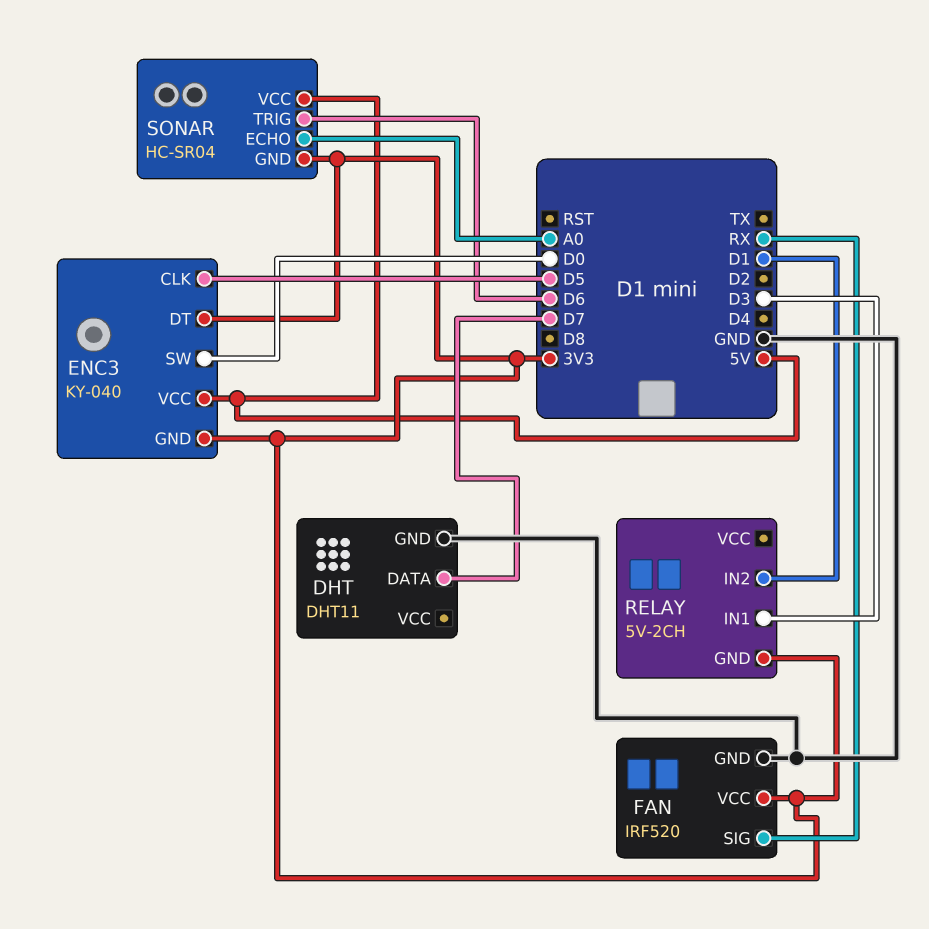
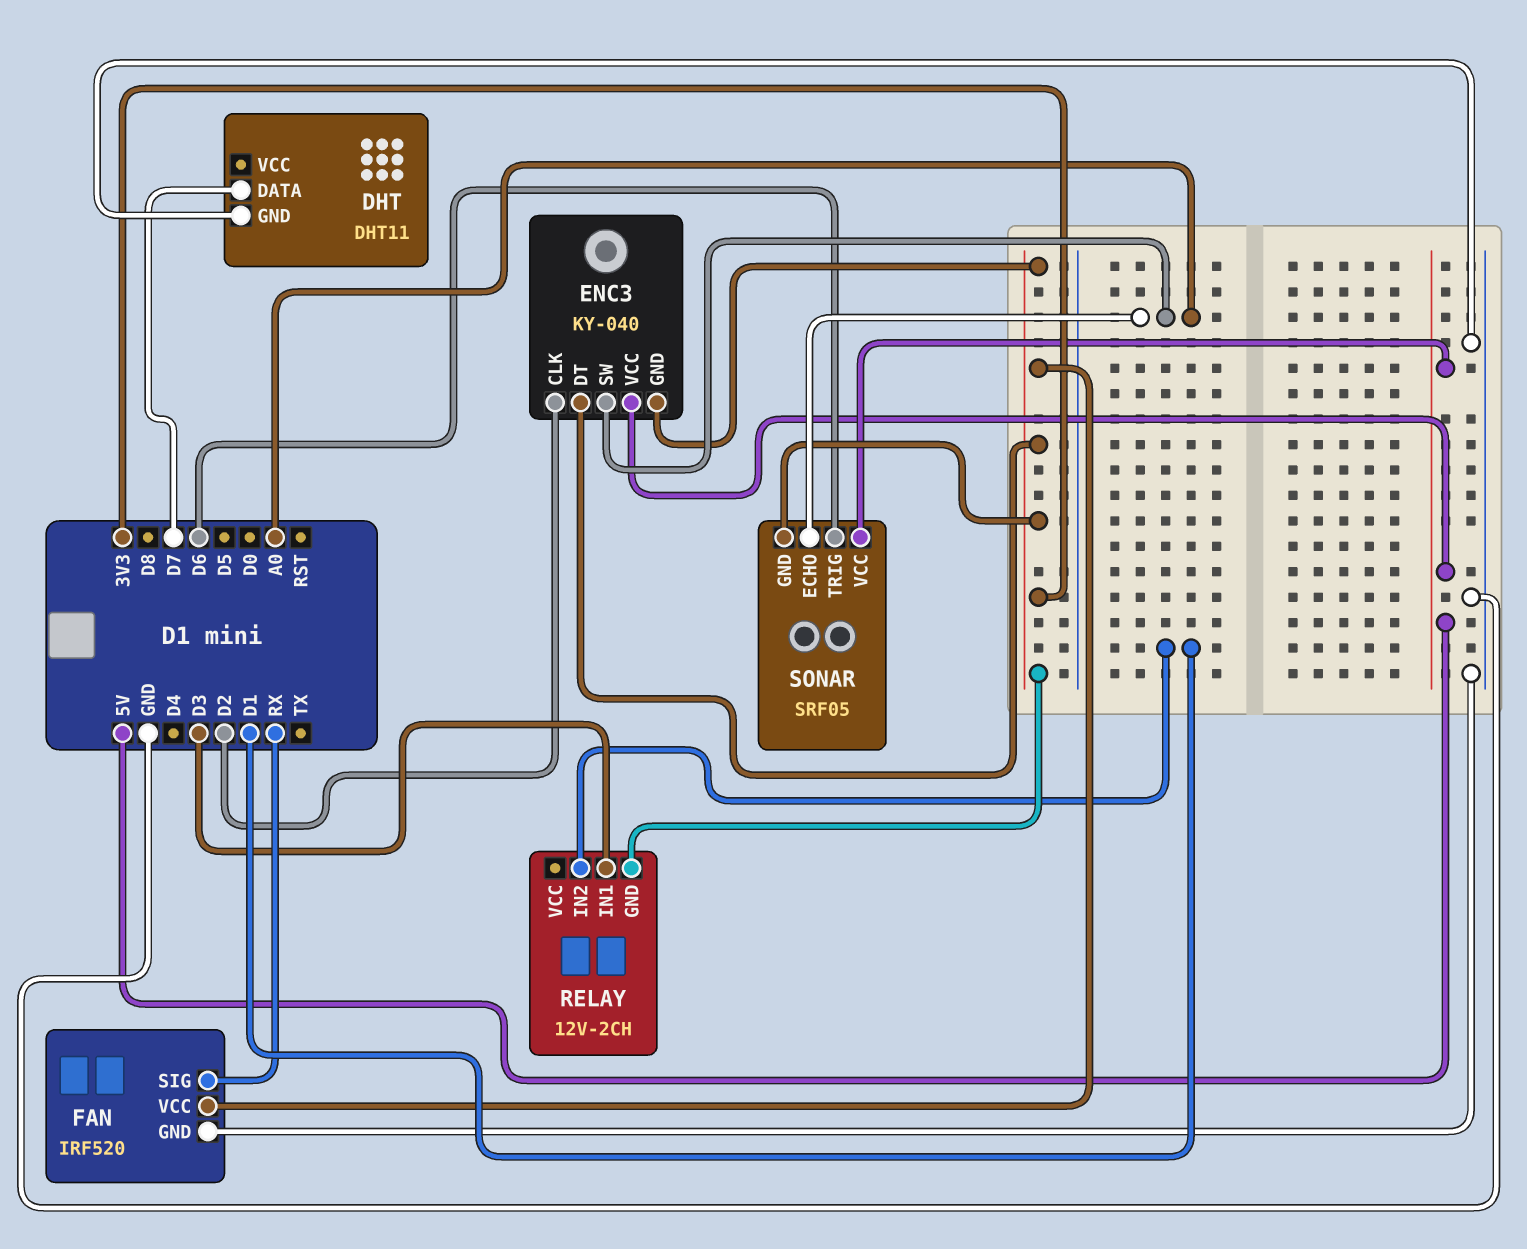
ENC3 pin CLK: D5 -> D2
ENC3 pin SW: D0 -> A0
RELAY: 5V-2CH -> 12V-2CH
SONAR: HC-SR04 -> SRF05

